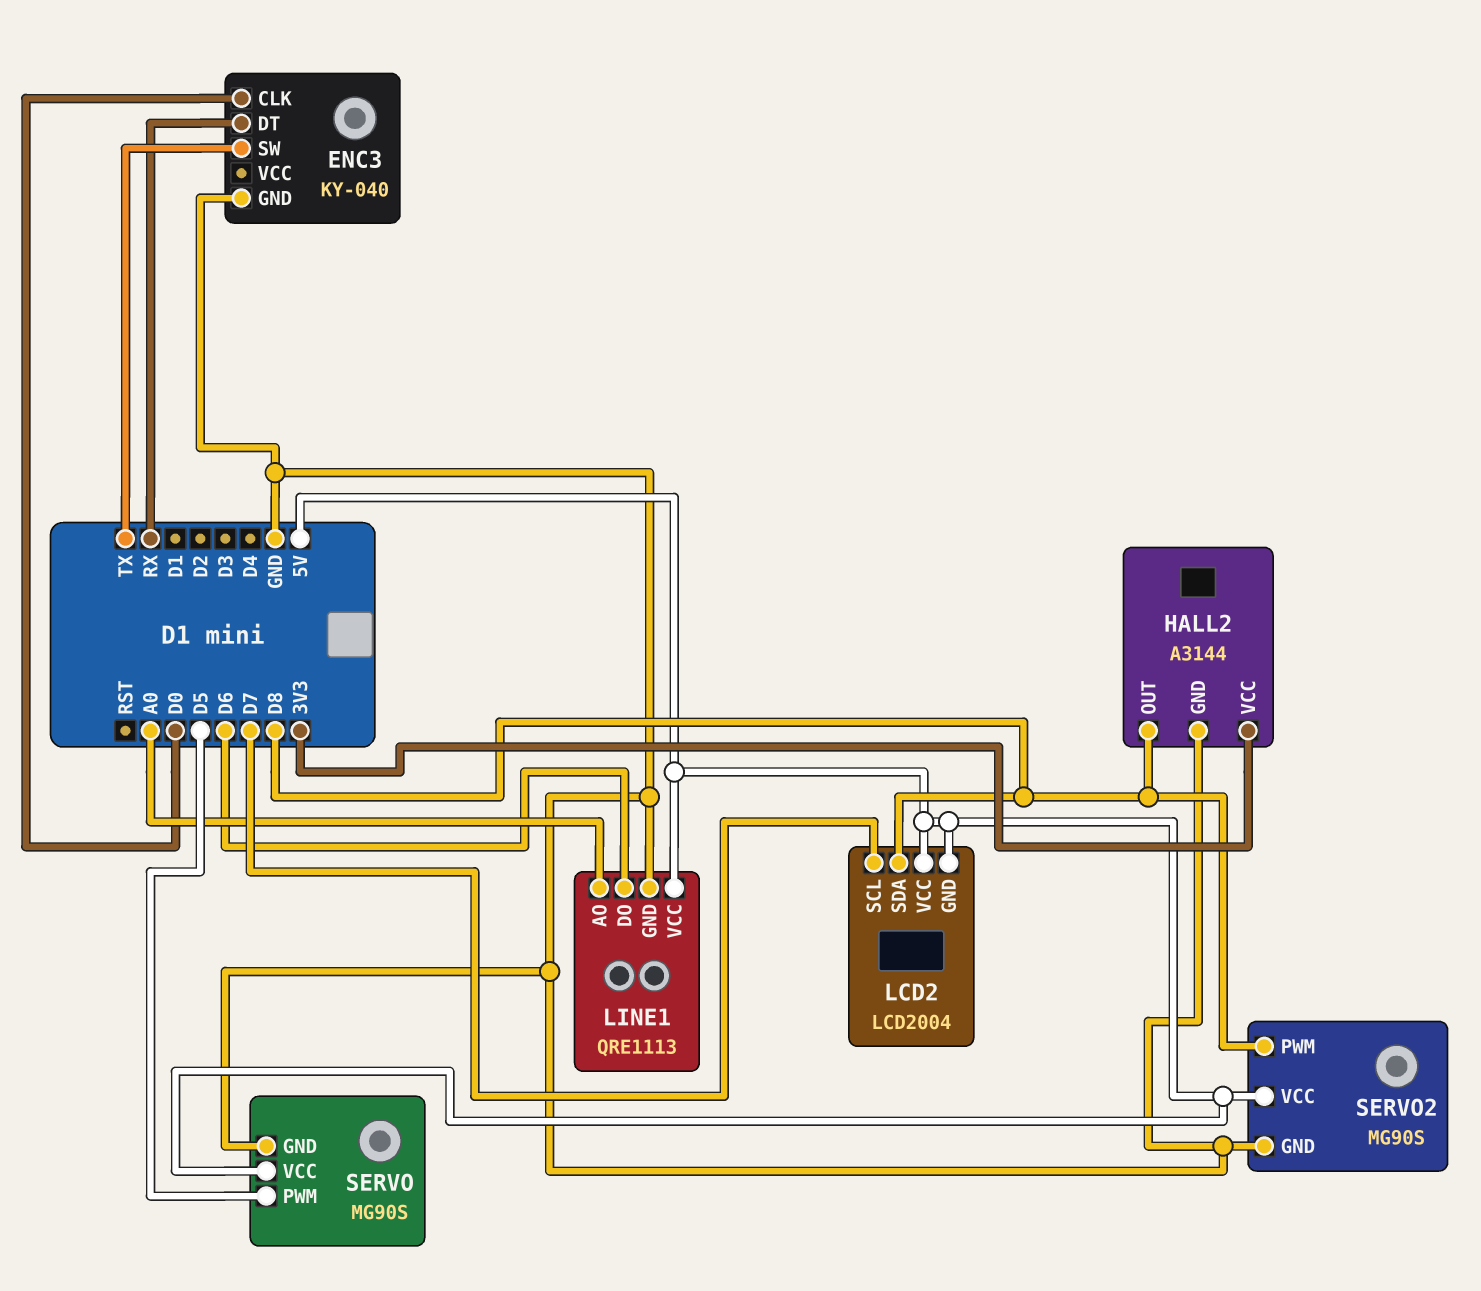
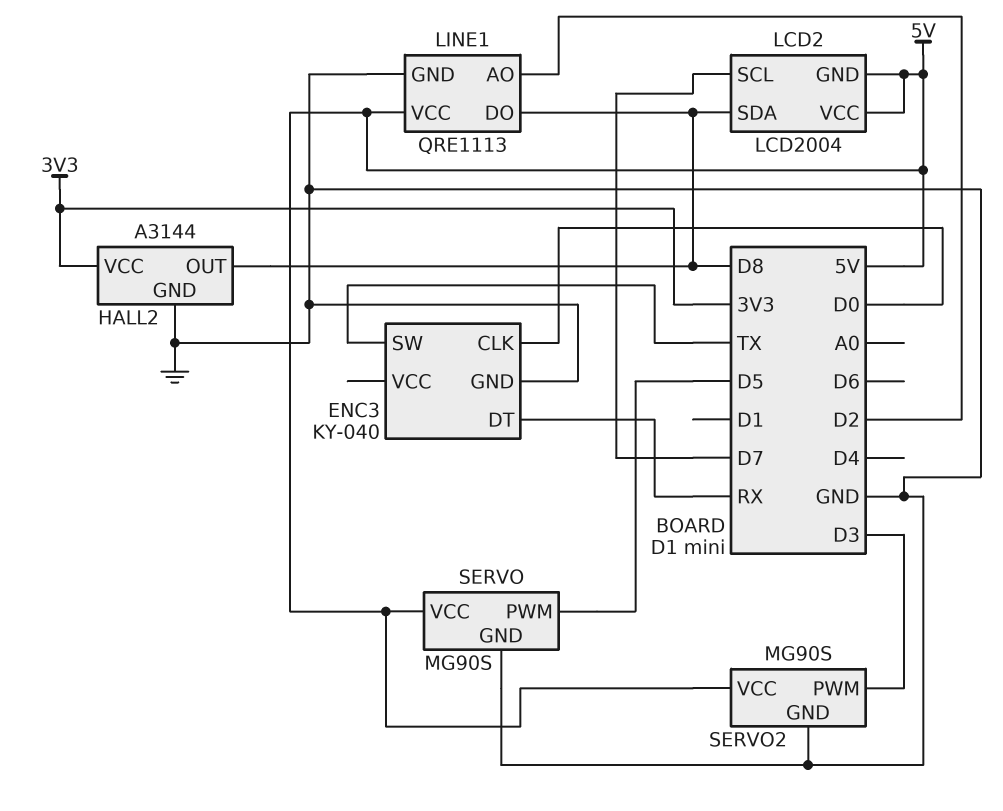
LINE1 pin AO: A0 -> D2
LINE1 pin DO: D6 -> D8
SERVO2 pin PWM: D8 -> D3

